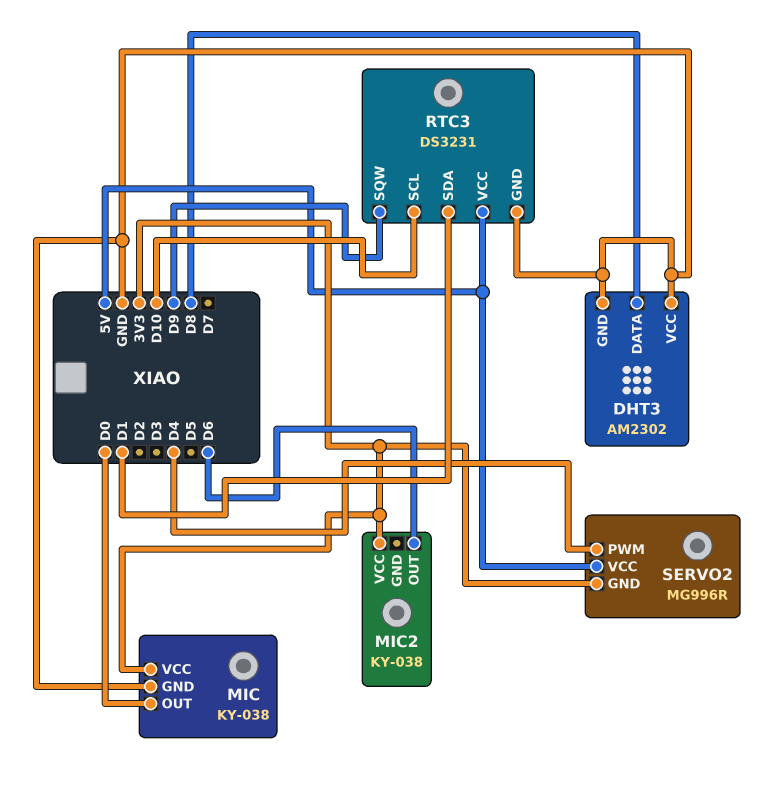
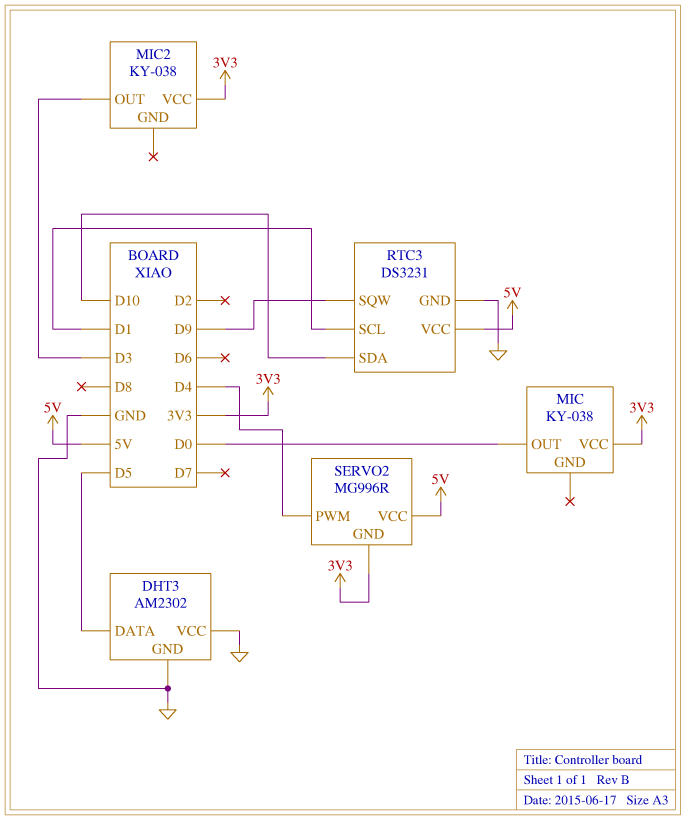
DHT3 pin DATA: D8 -> D5
MIC pin GND: GND -> none
MIC2 pin OUT: D6 -> D3
RTC3 pin SCL: D10 -> D1
RTC3 pin SDA: D1 -> D10

